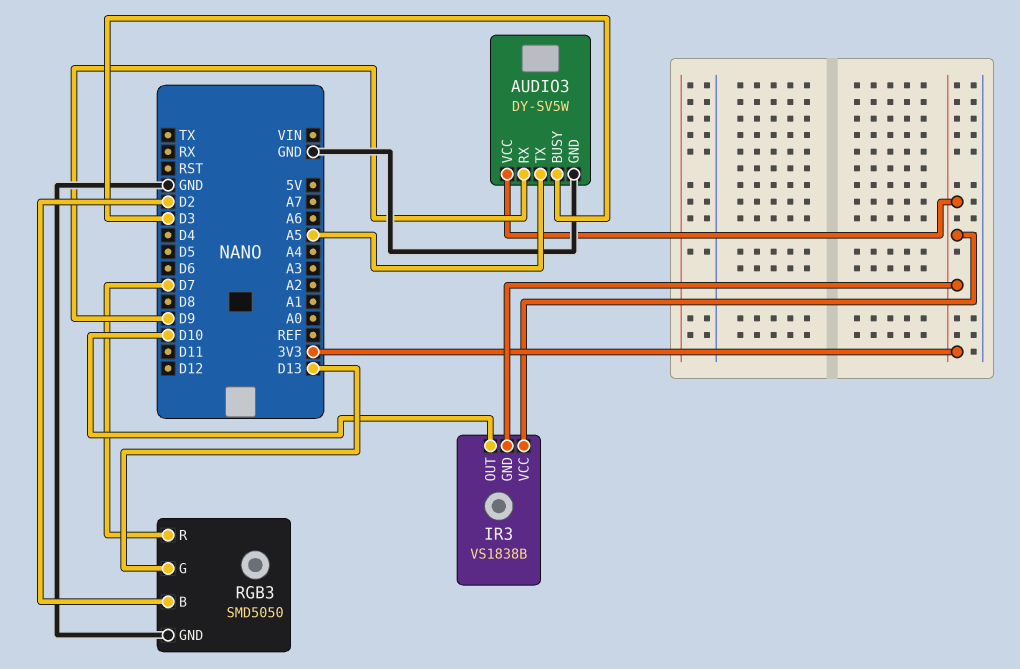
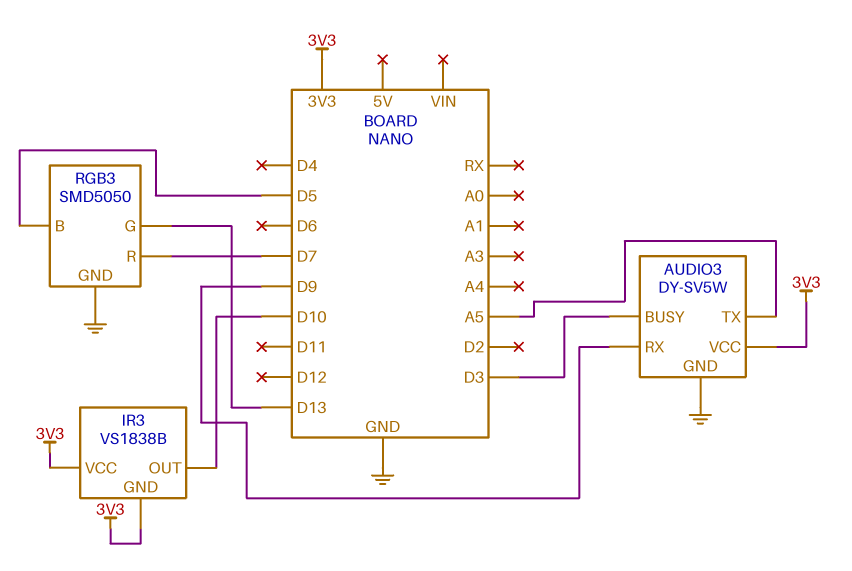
RGB3 pin B: D2 -> D5

